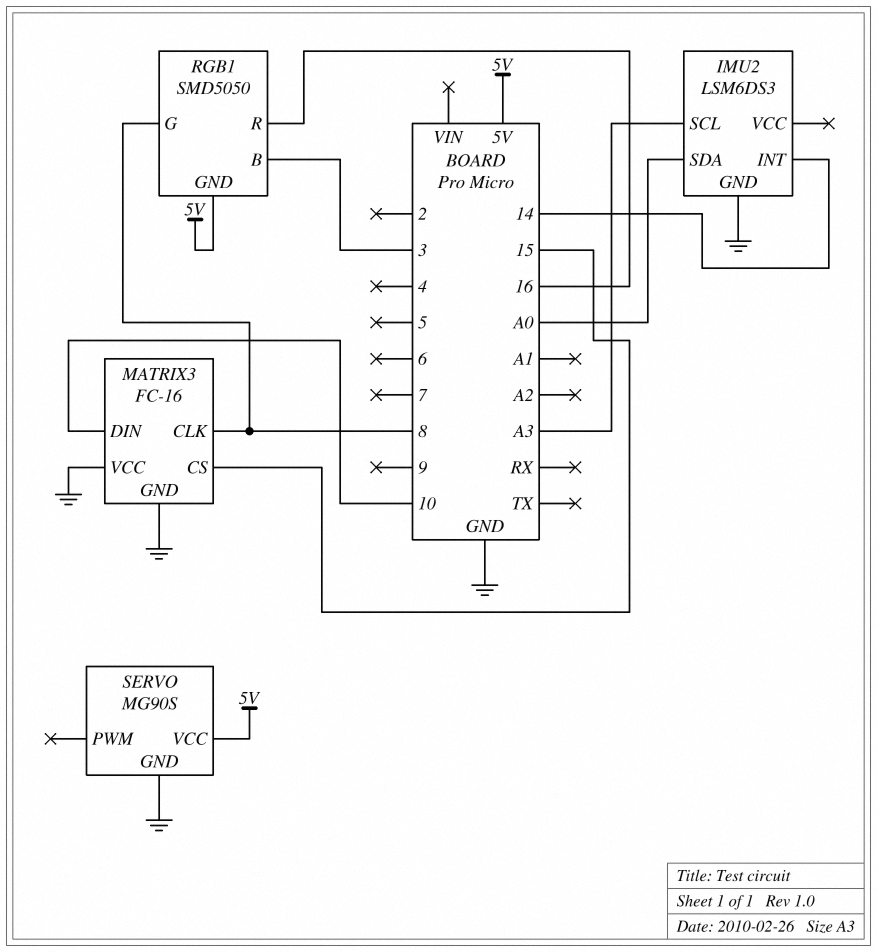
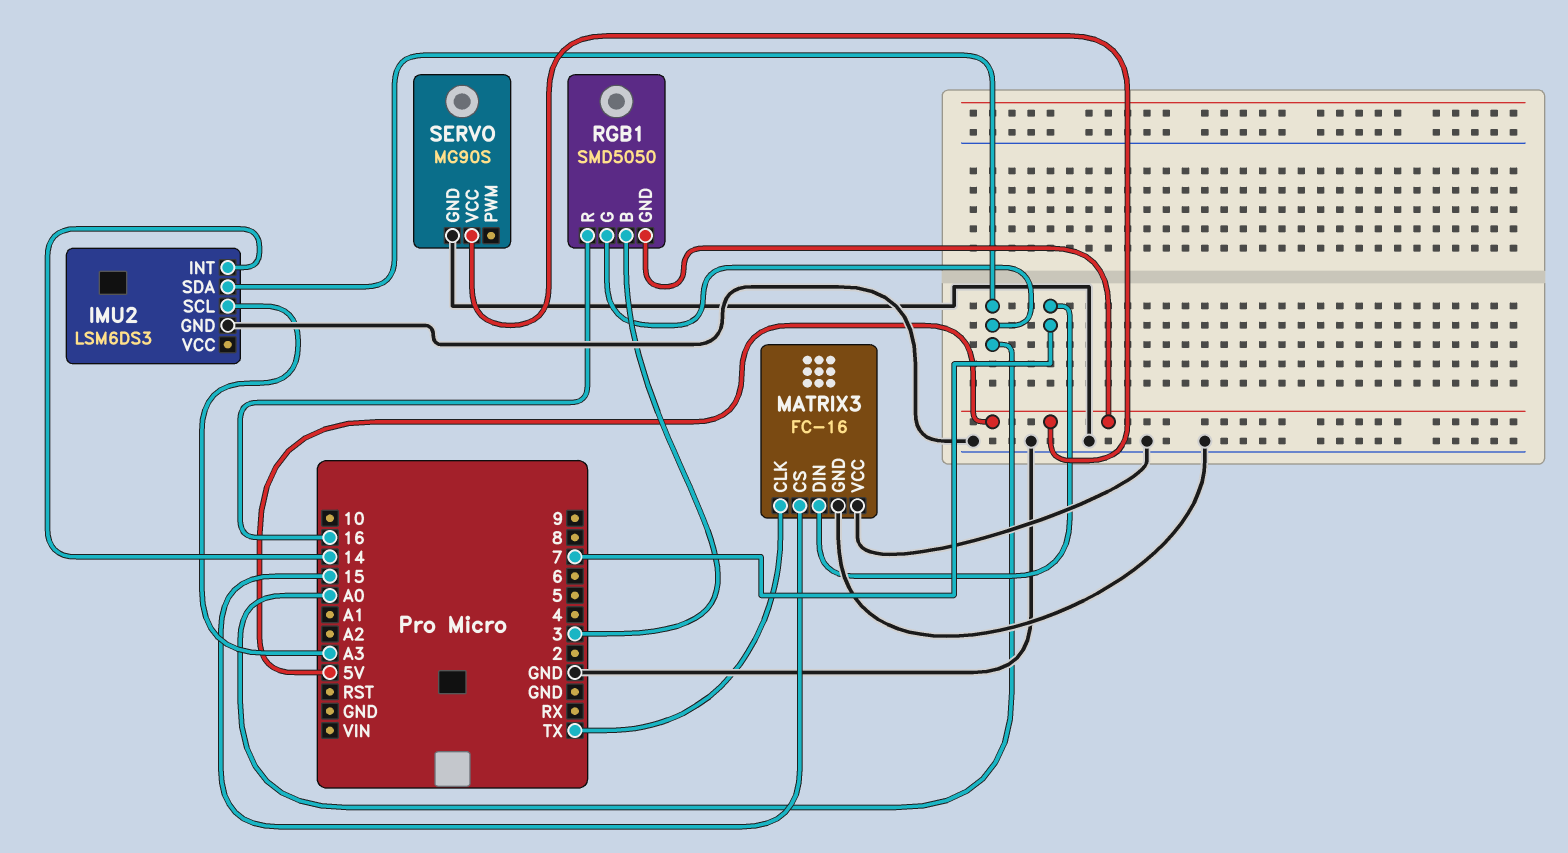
MATRIX3 pin CLK: 8 -> TX
MATRIX3 pin DIN: 10 -> 7
RGB1 pin G: 8 -> A0

